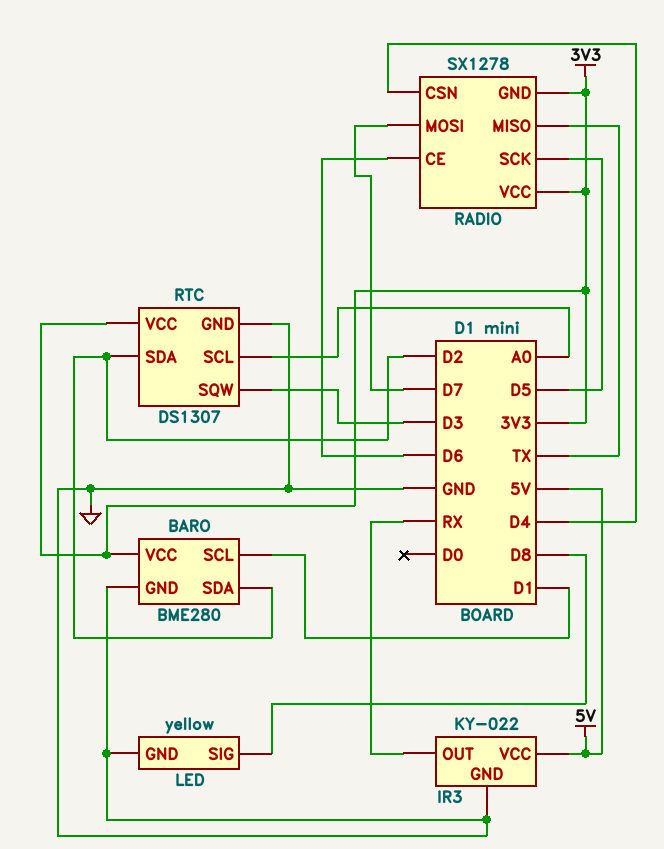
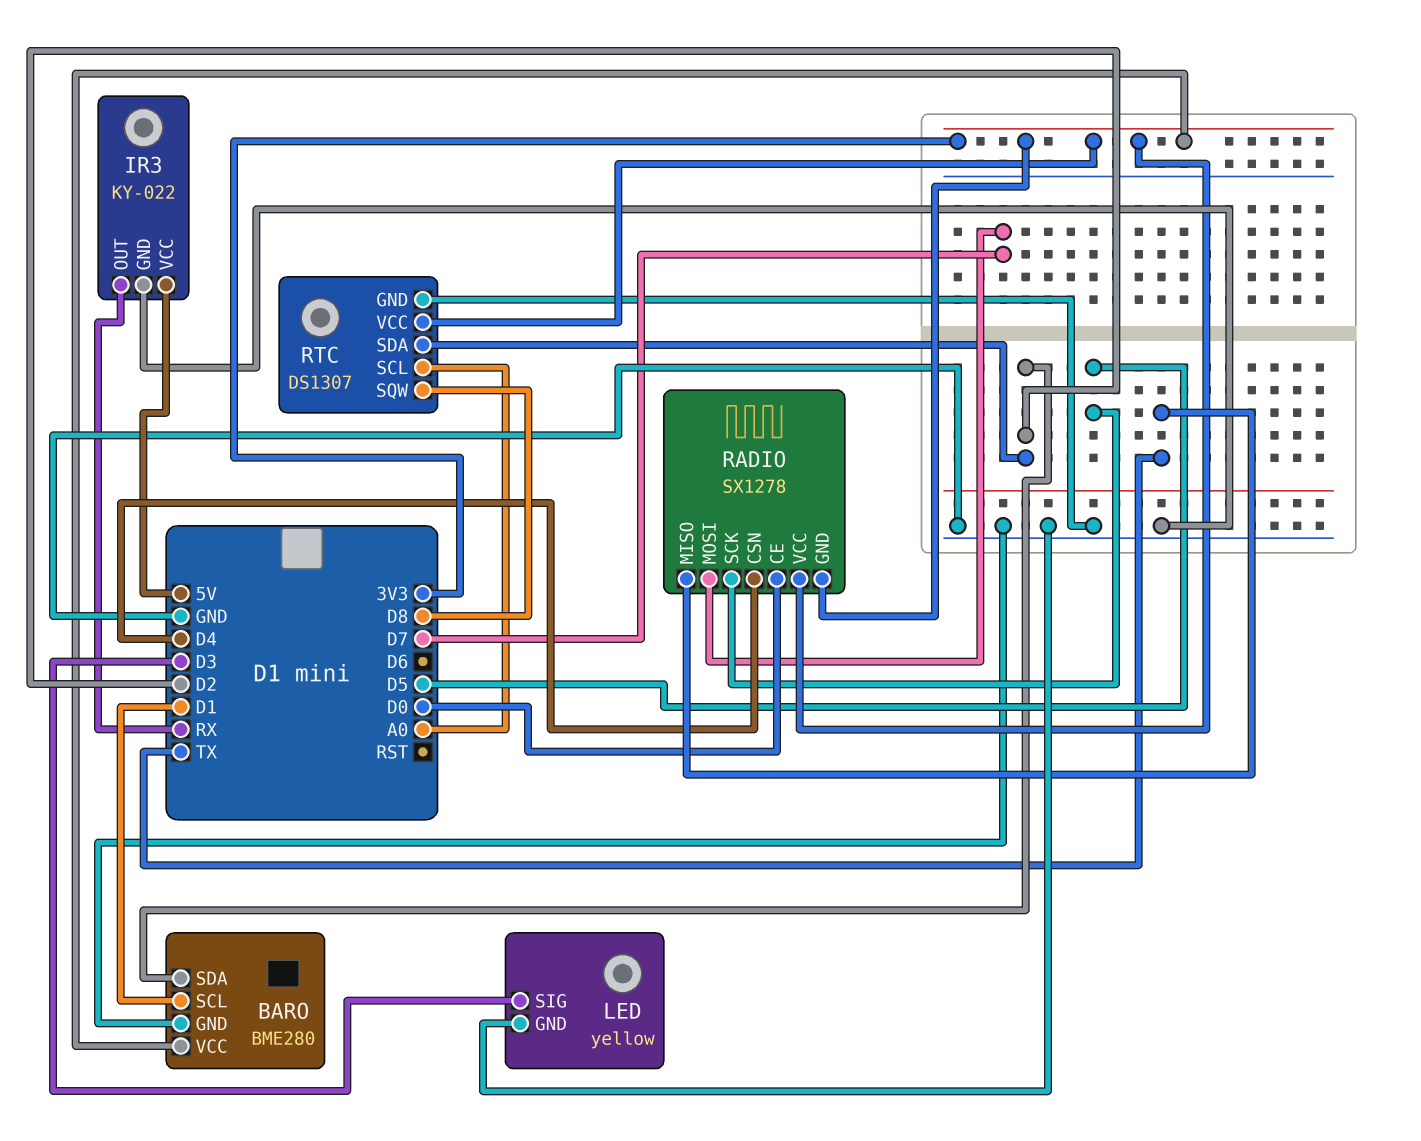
LED pin SIG: D8 -> D3
RADIO pin CE: D6 -> D0
RTC pin SQW: D3 -> D8

